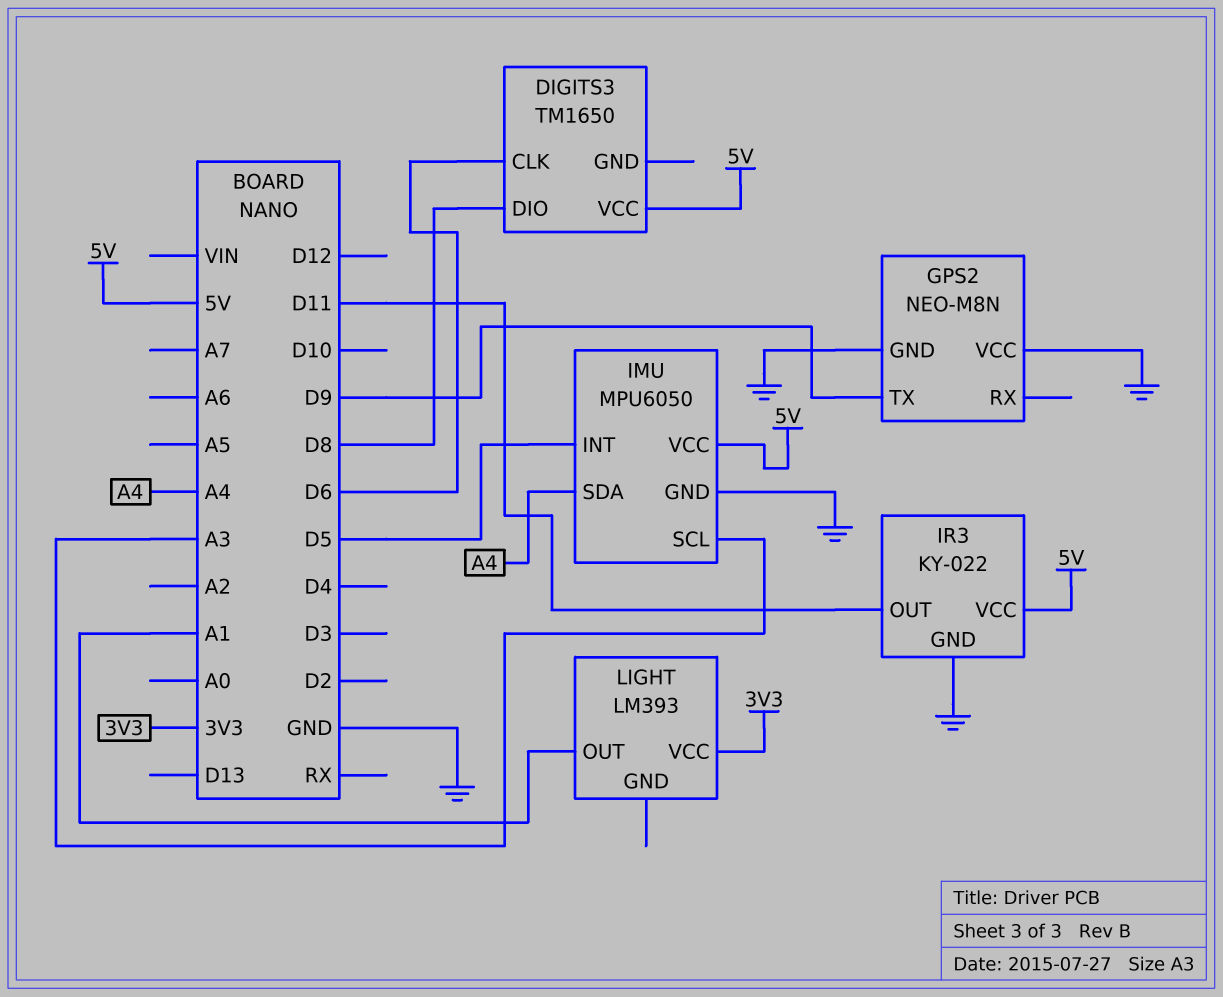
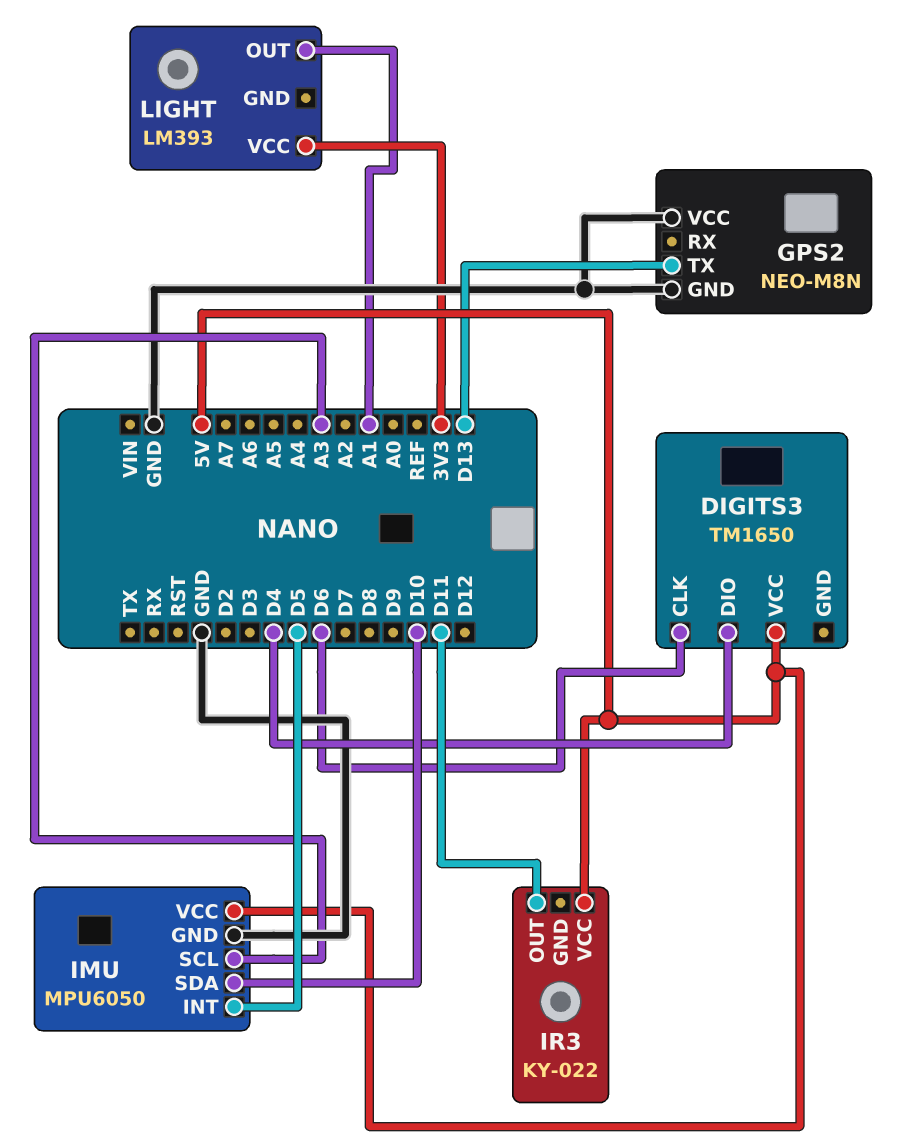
DIGITS3 pin DIO: D8 -> D4
GPS2 pin TX: D9 -> D13
IMU pin SDA: A4 -> D10
IR3 pin GND: GND -> none

